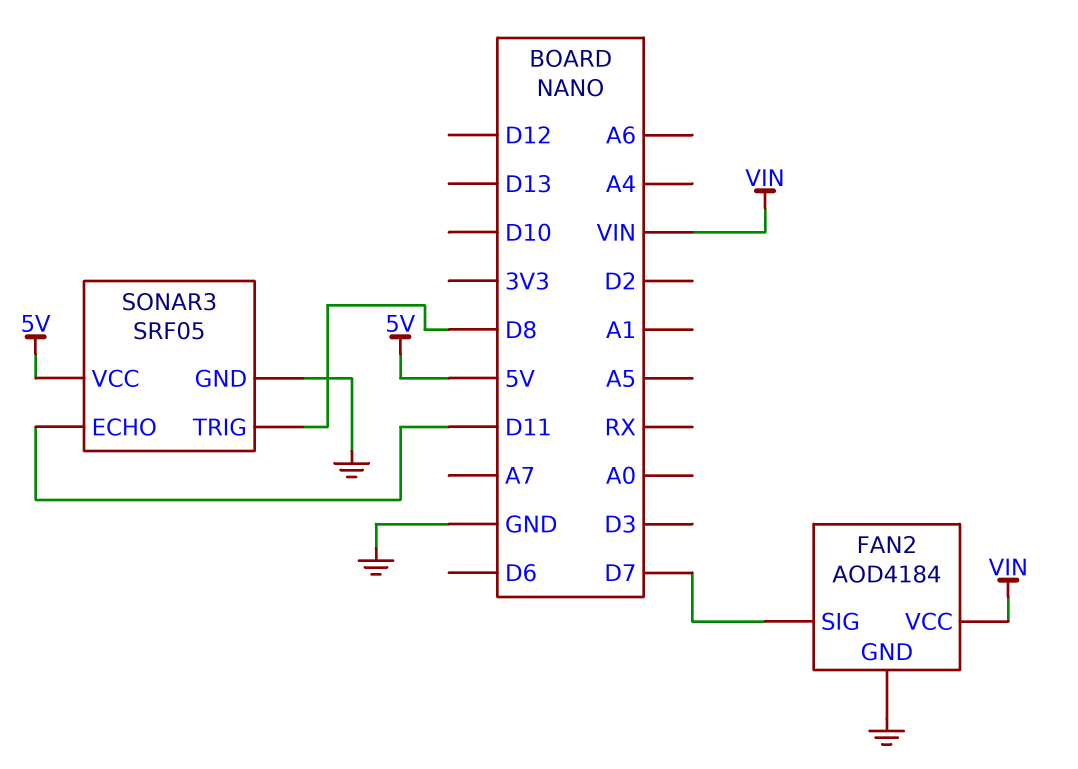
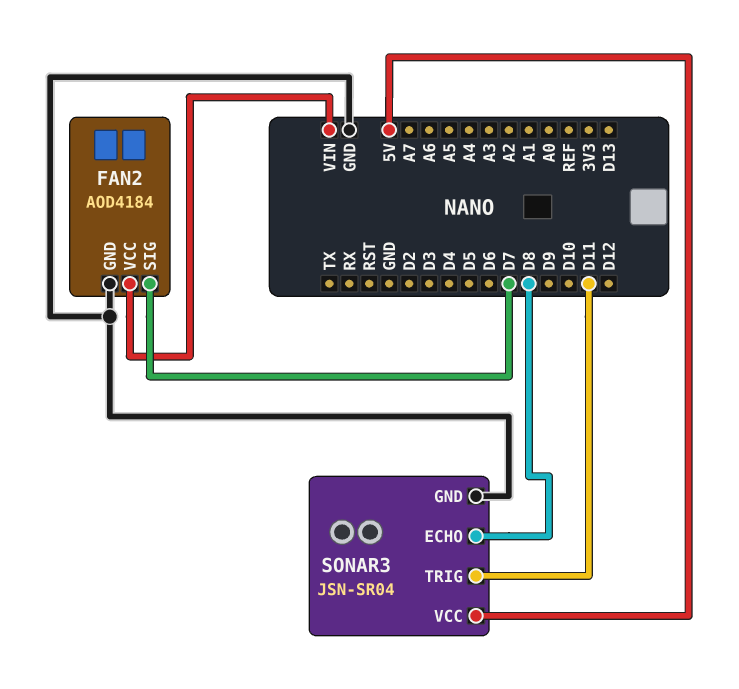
SONAR3: SRF05 -> JSN-SR04
SONAR3 pin ECHO: D11 -> D8
SONAR3 pin TRIG: D8 -> D11

